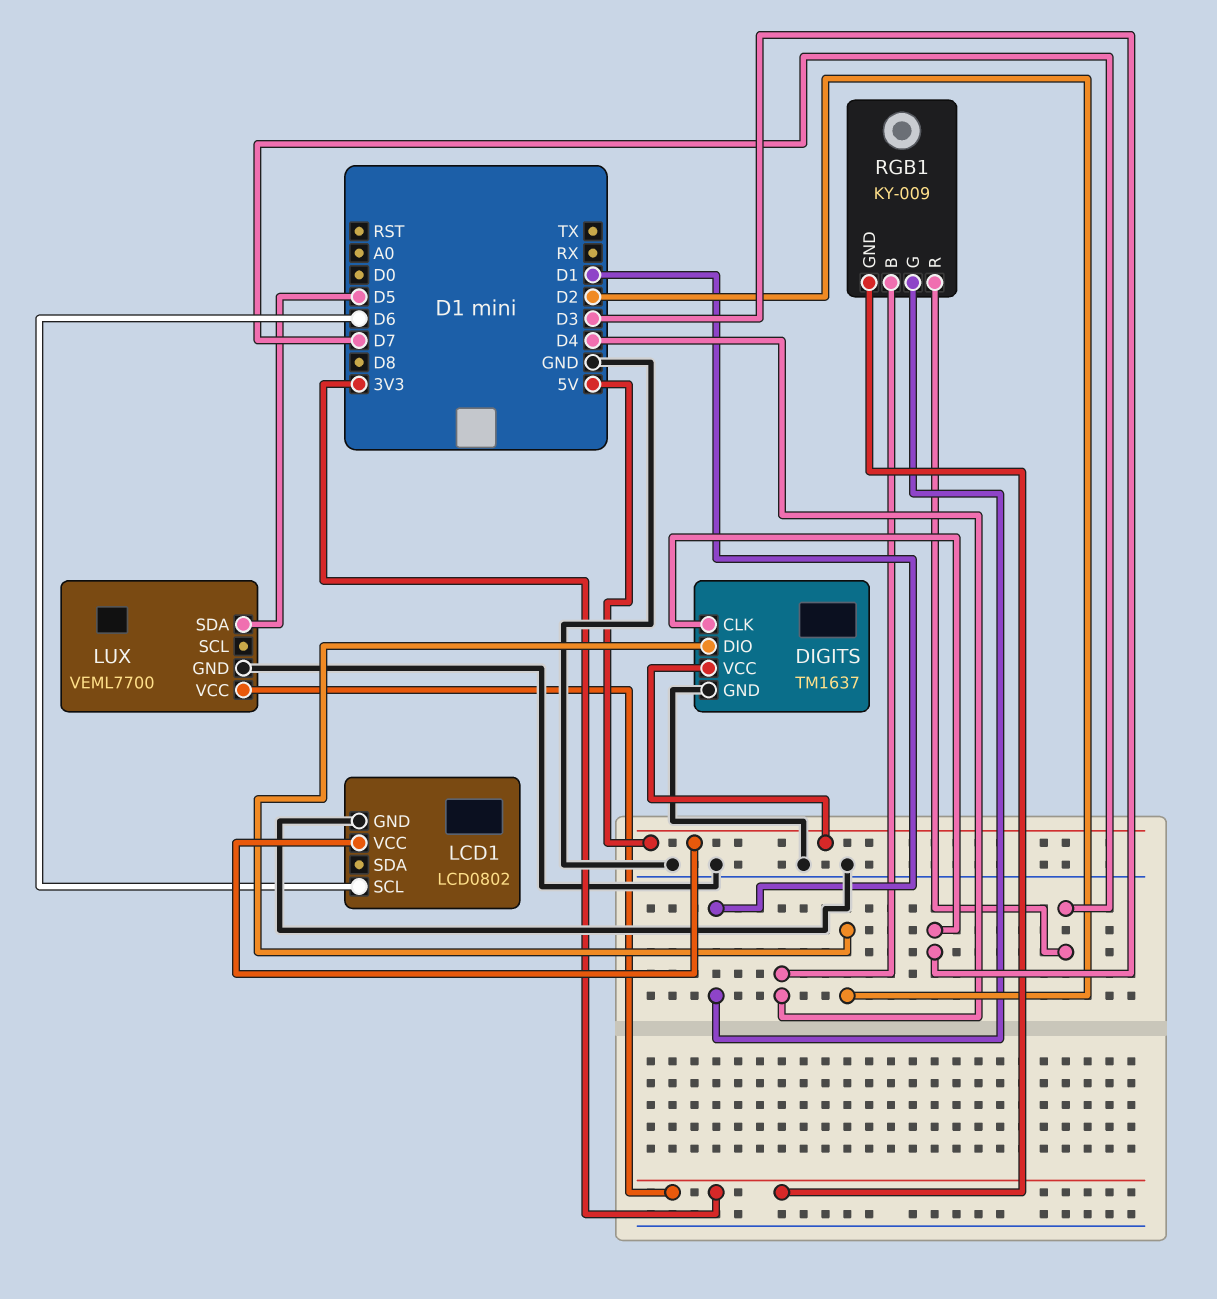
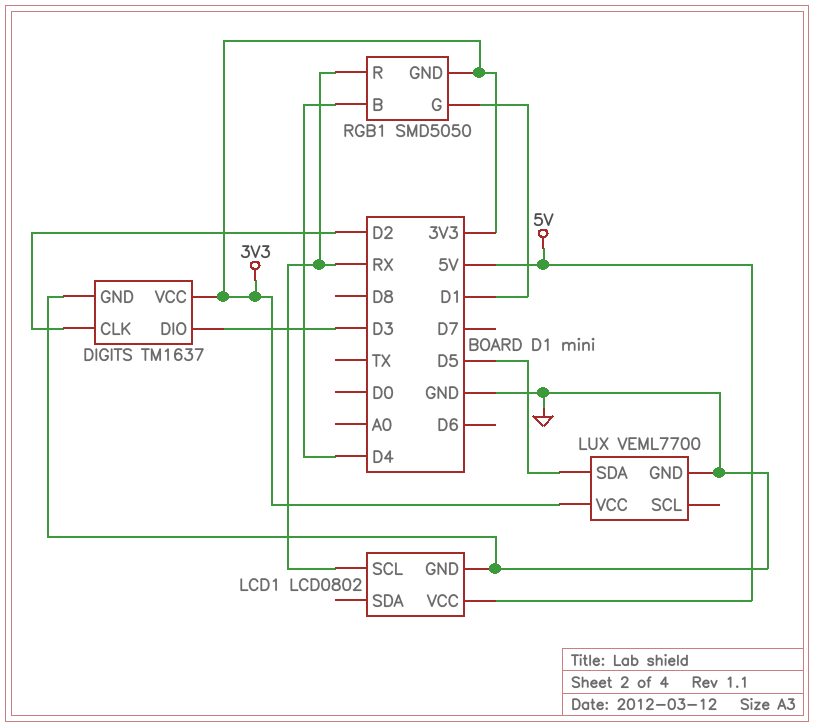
DIGITS pin CLK: D3 -> D2
DIGITS pin DIO: D2 -> D3
DIGITS pin VCC: 5V -> 3V3
LCD1 pin SCL: D6 -> RX
RGB1: KY-009 -> SMD5050
RGB1 pin R: D7 -> RX

